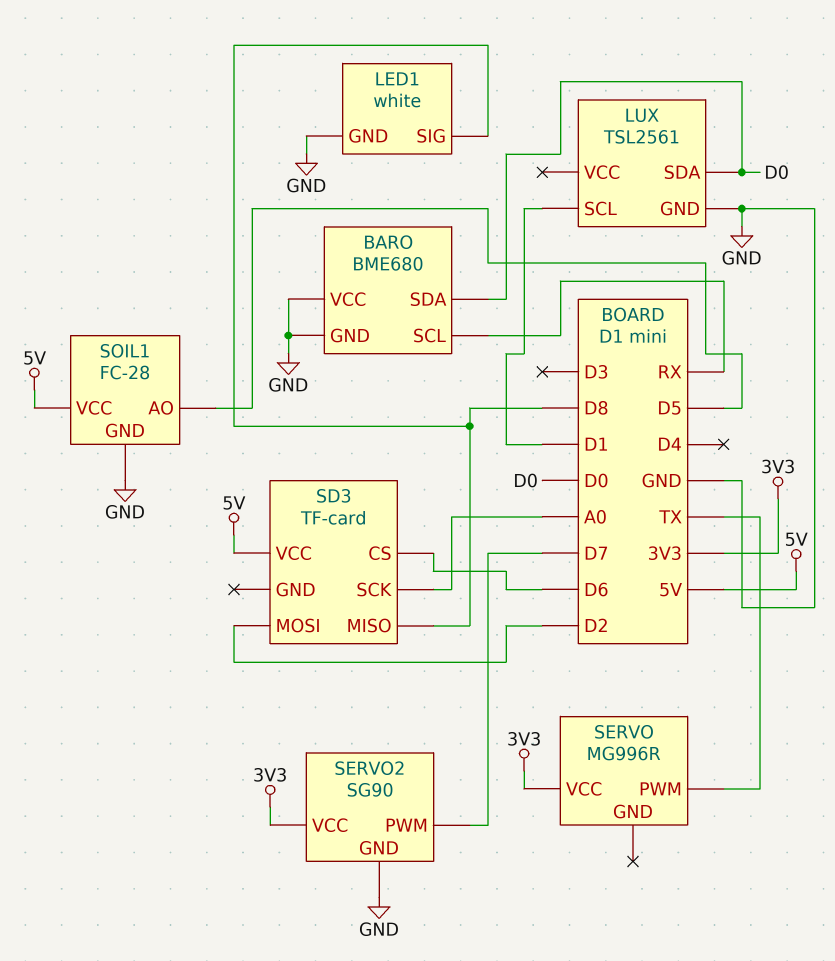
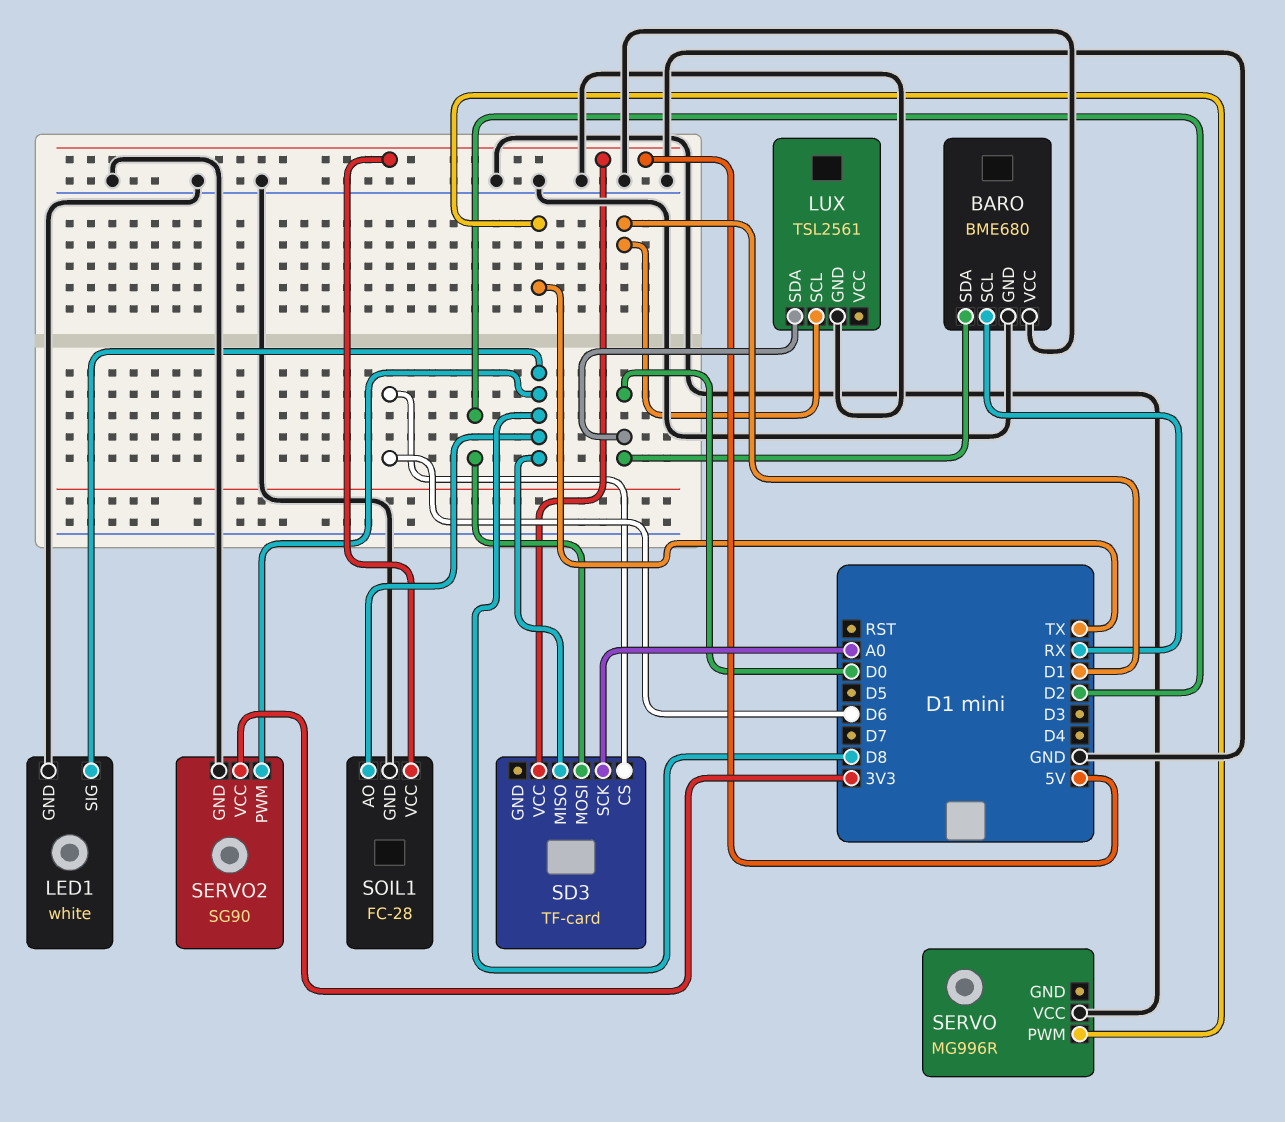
SERVO pin VCC: 3V3 -> GND
SERVO2 pin PWM: D7 -> D8
SOIL1 pin AO: D5 -> D8

